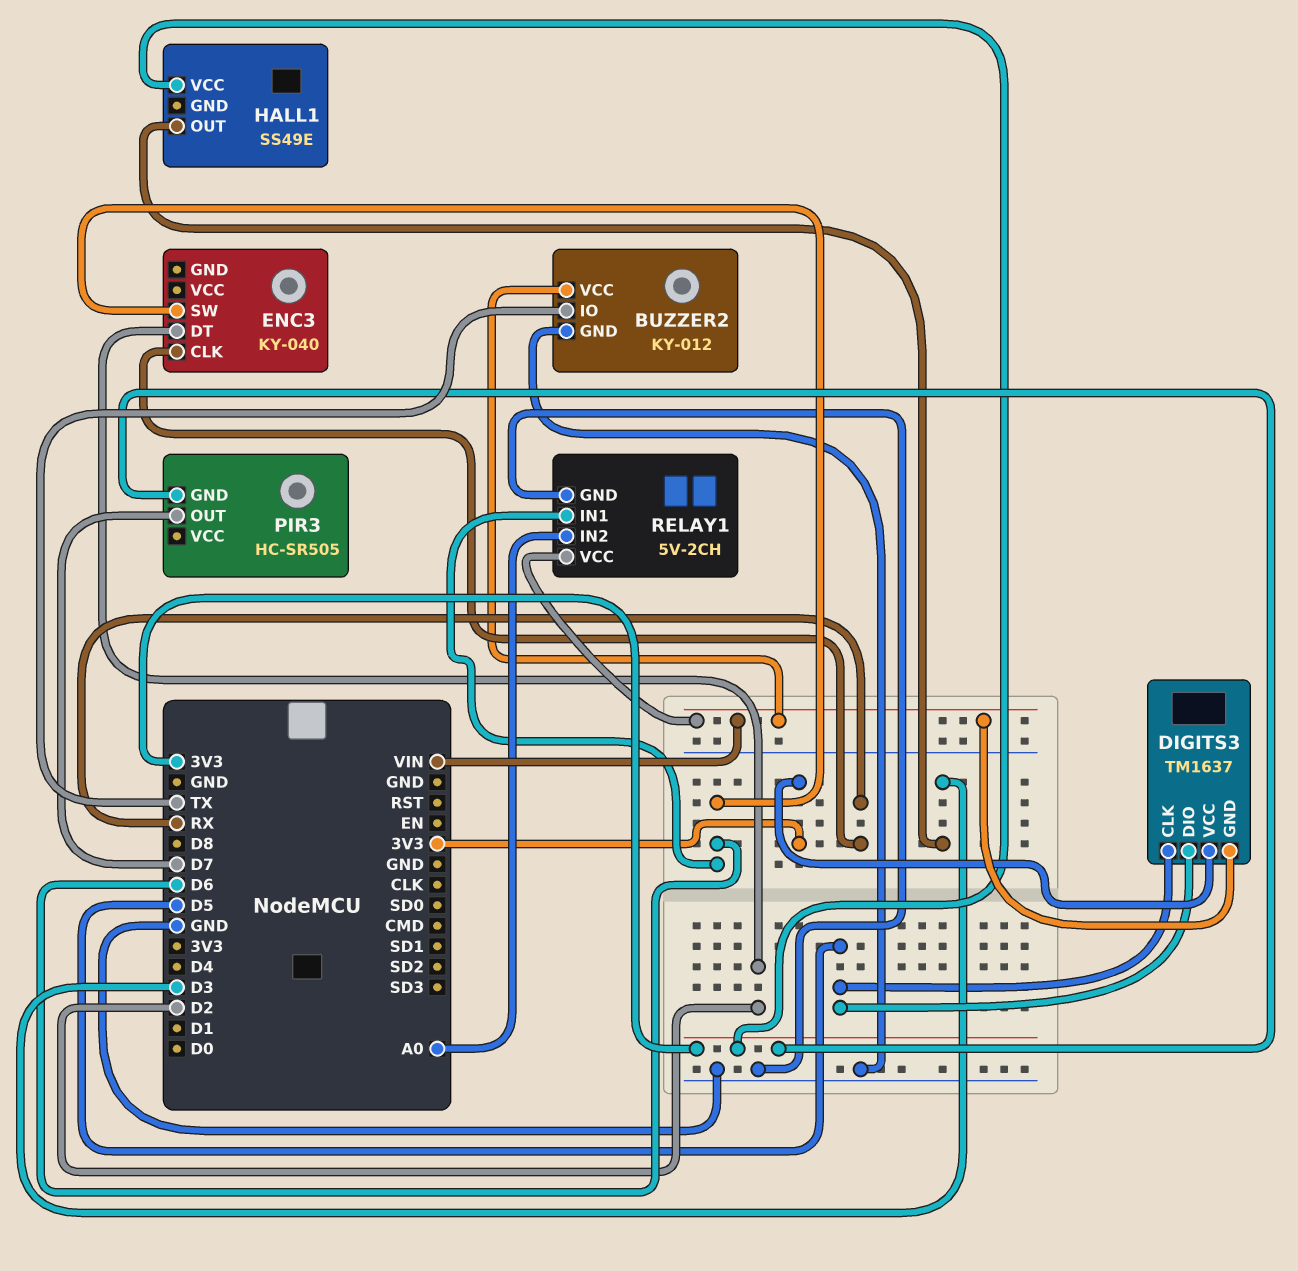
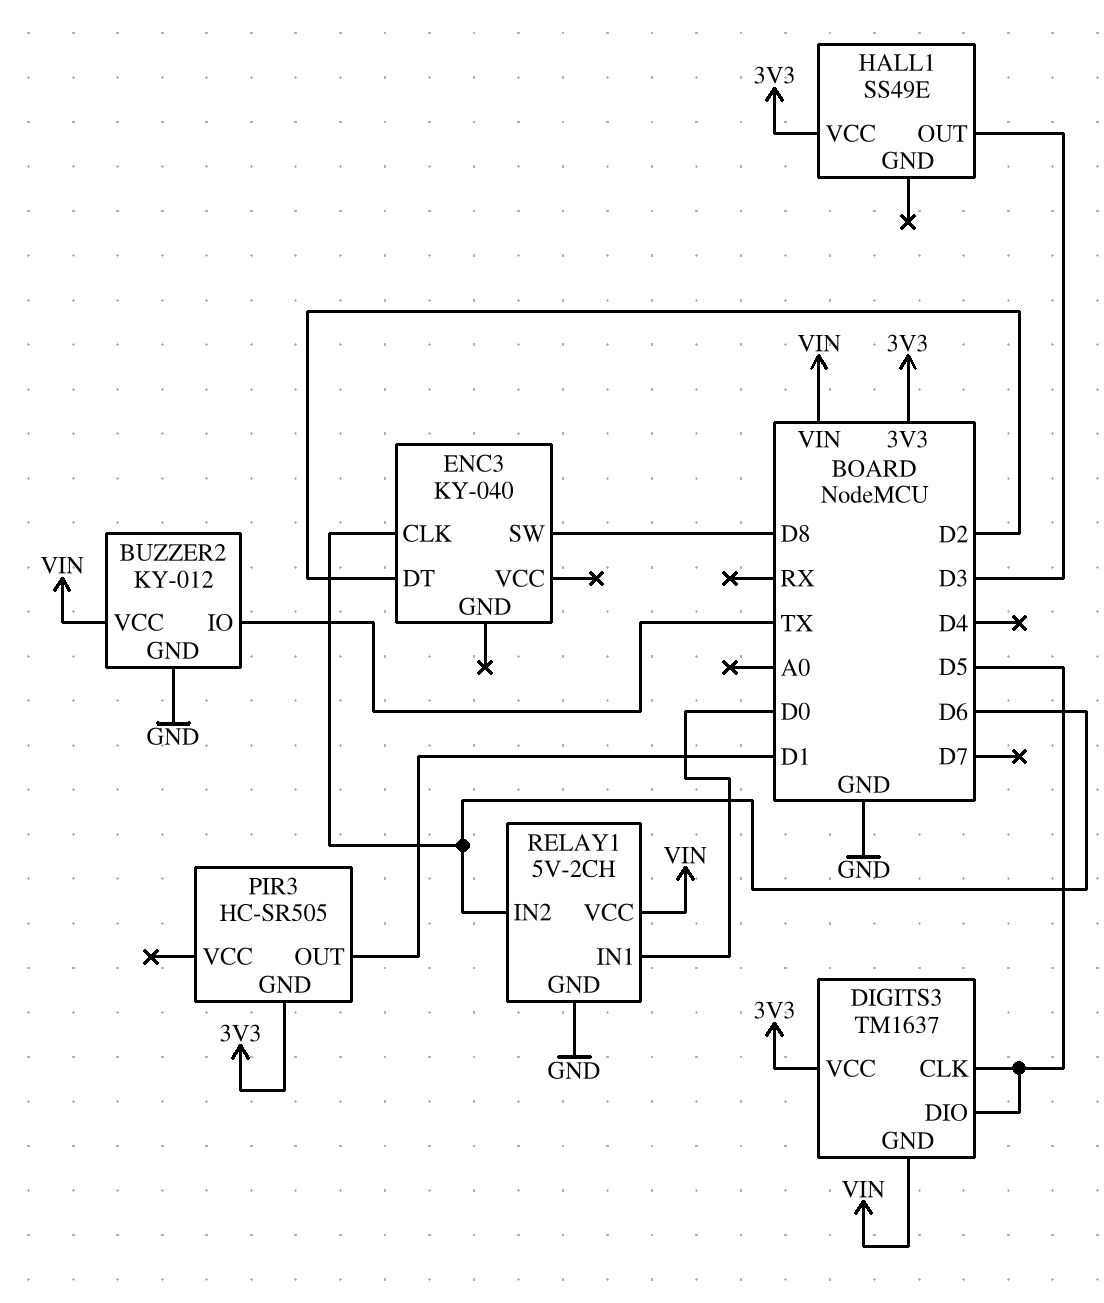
ENC3 pin CLK: RX -> D6
ENC3 pin SW: D6 -> D8
PIR3 pin OUT: D7 -> D1
RELAY1 pin IN1: D6 -> D0
RELAY1 pin IN2: A0 -> D6

